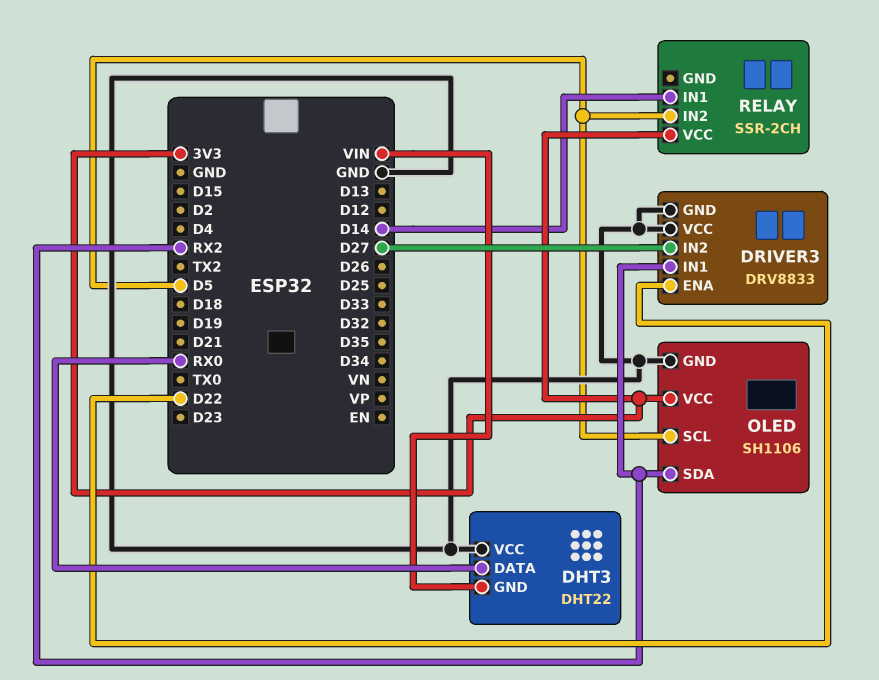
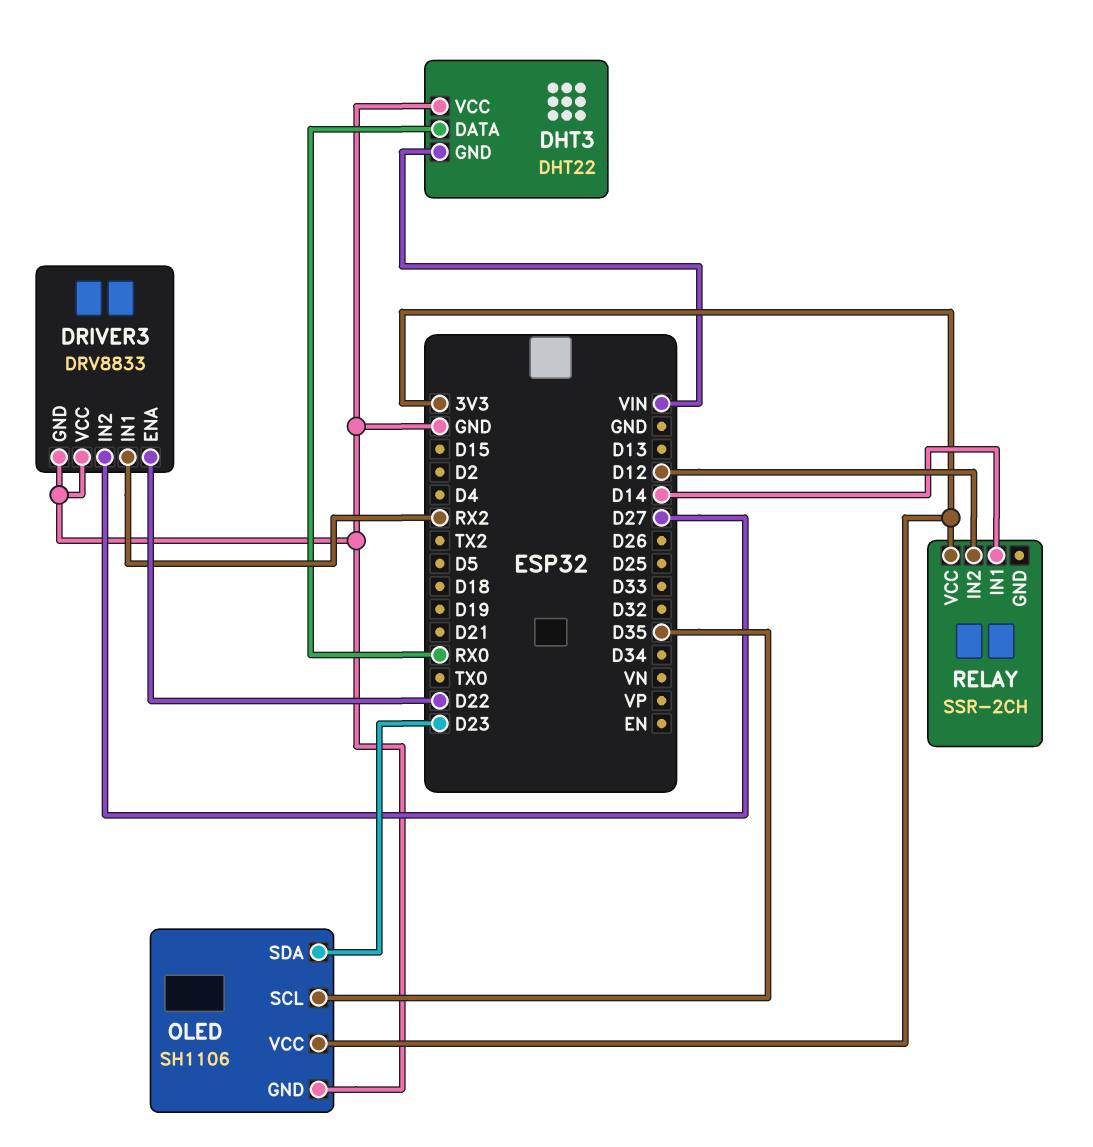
OLED pin SCL: D5 -> D35
OLED pin SDA: RX2 -> D23
RELAY pin IN2: D5 -> D12

